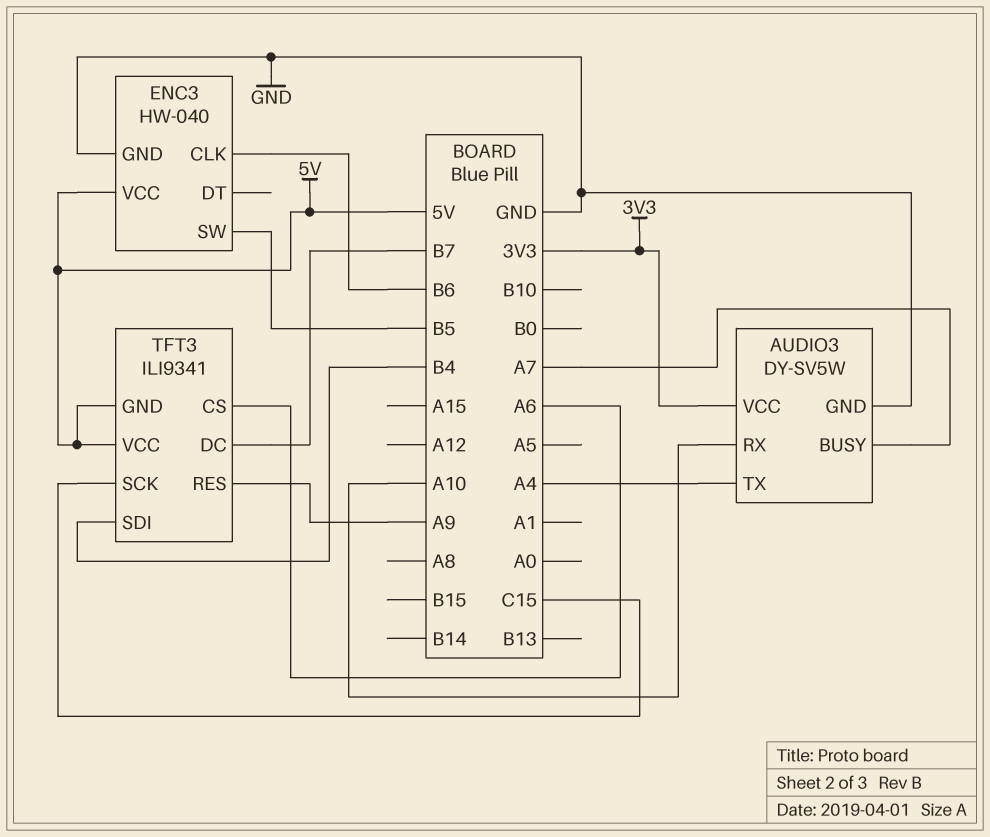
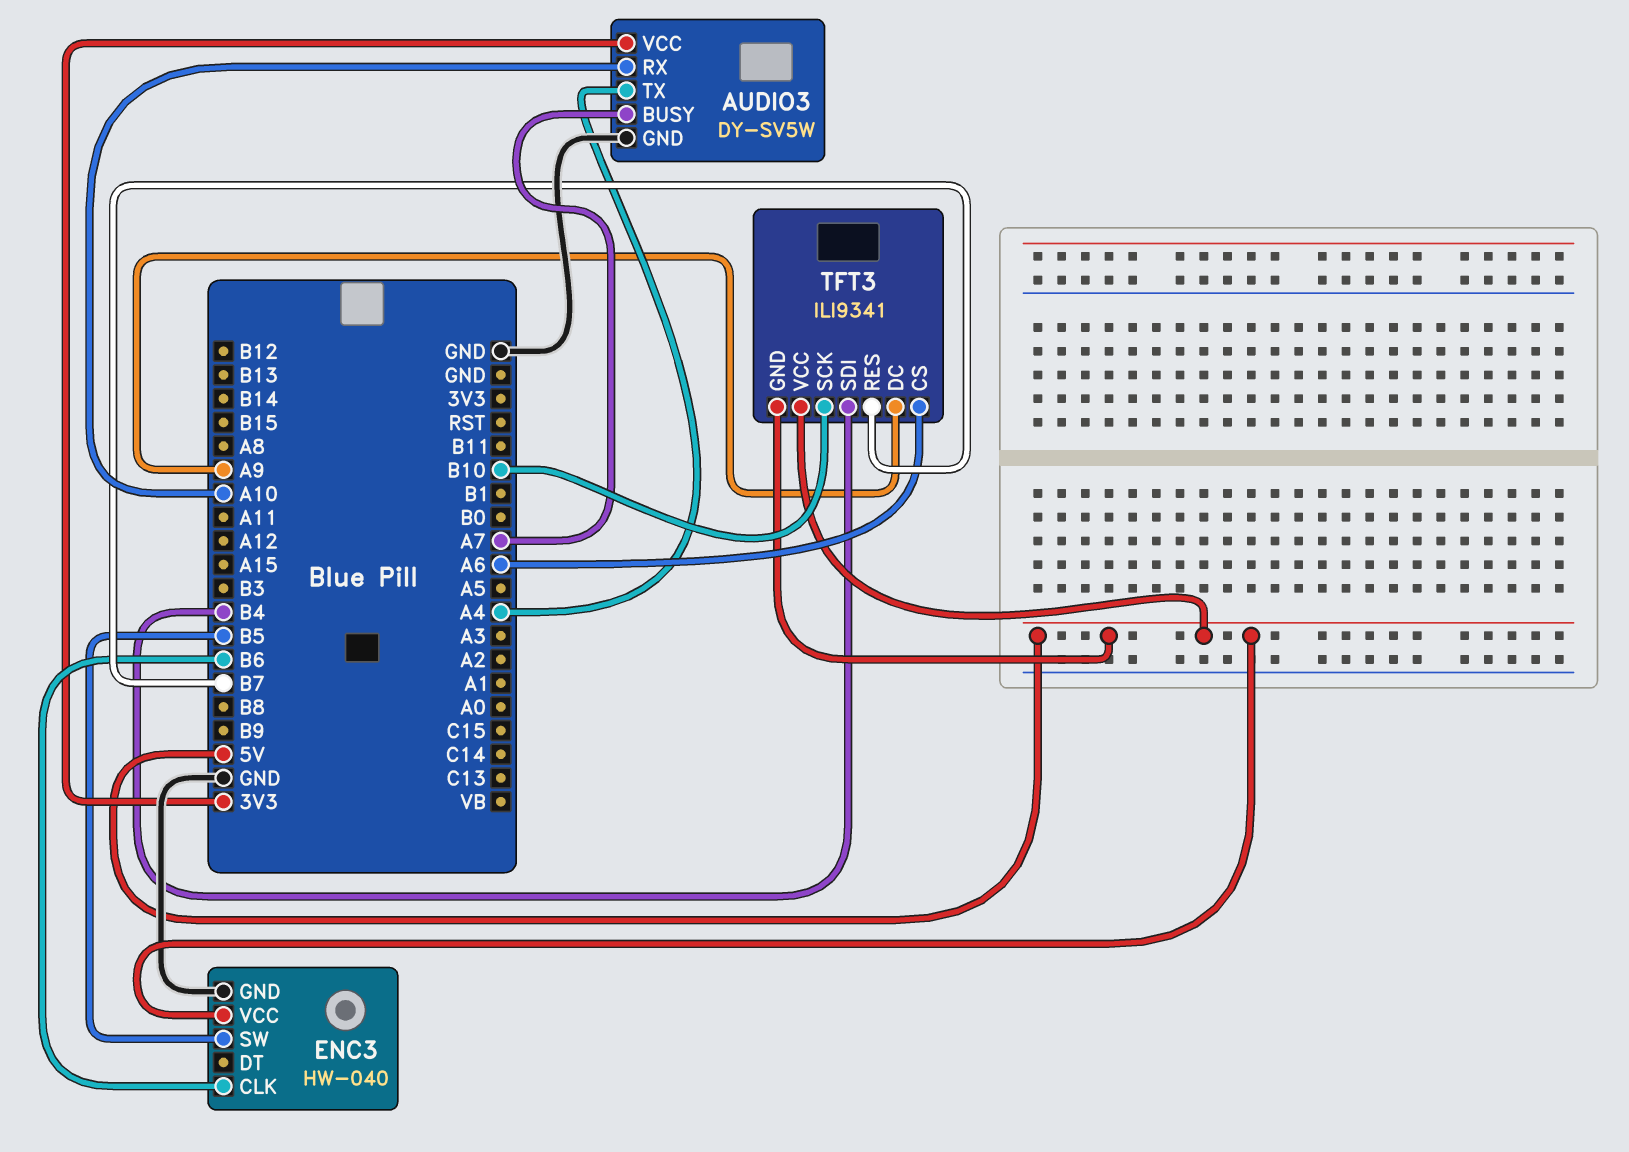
TFT3 pin DC: B7 -> A9
TFT3 pin RES: A9 -> B7
TFT3 pin SCK: C15 -> B10

